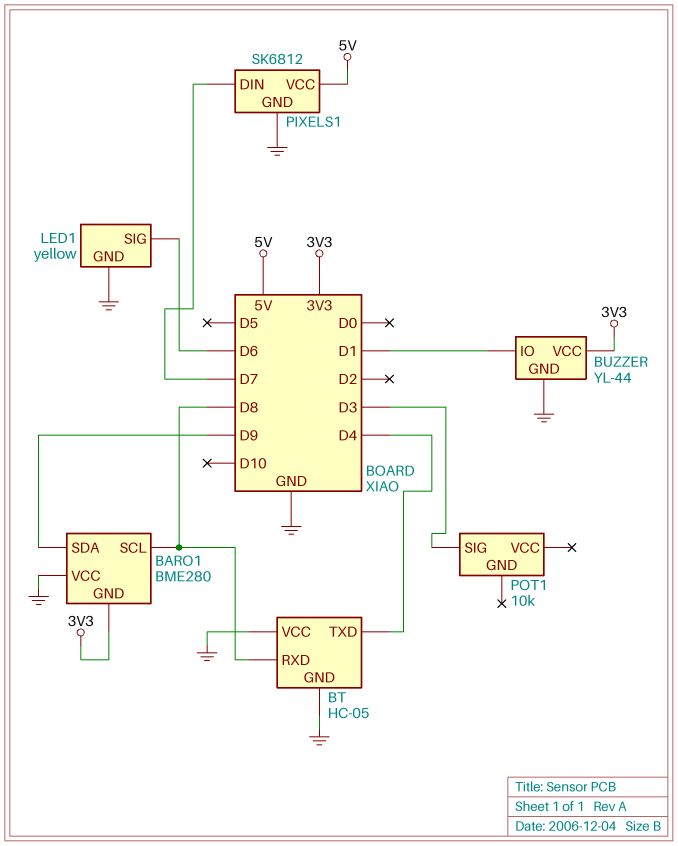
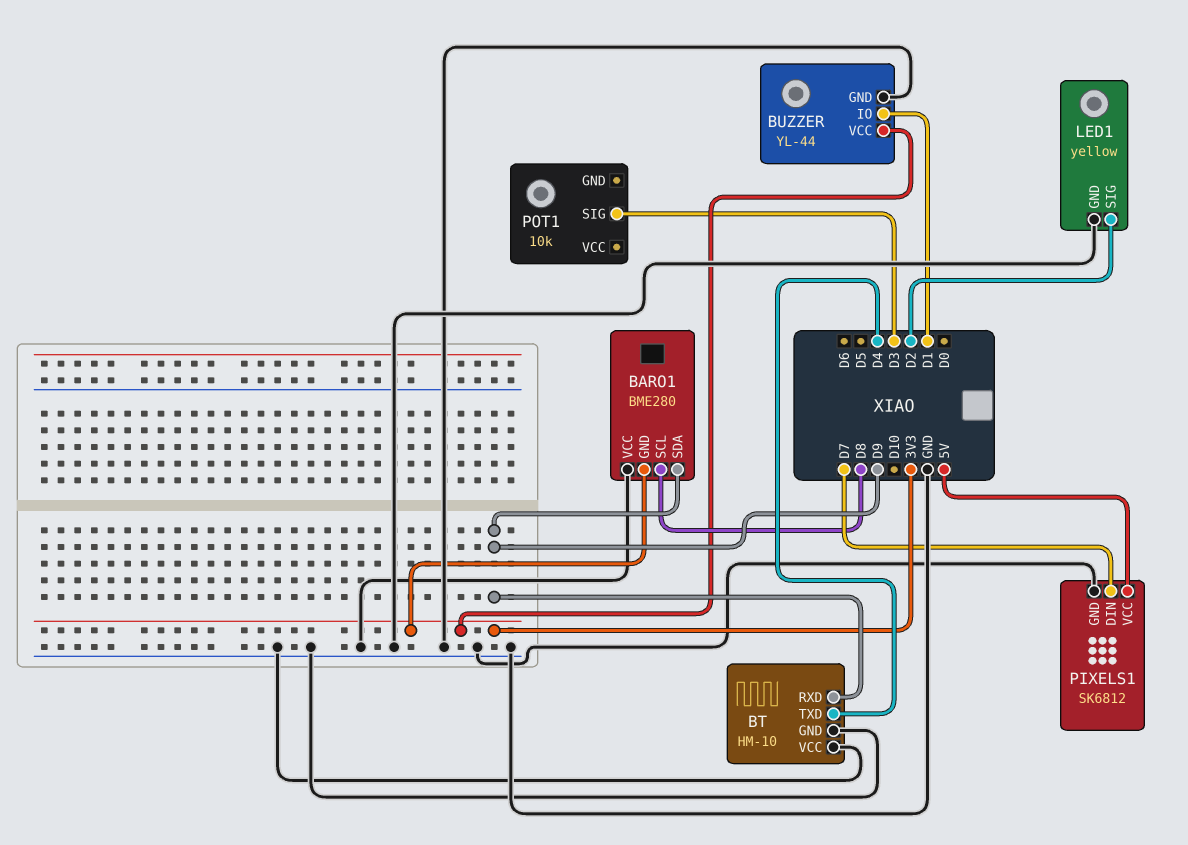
BT: HC-05 -> HM-10
BT pin RXD: D8 -> D9
LED1 pin SIG: D6 -> D2

